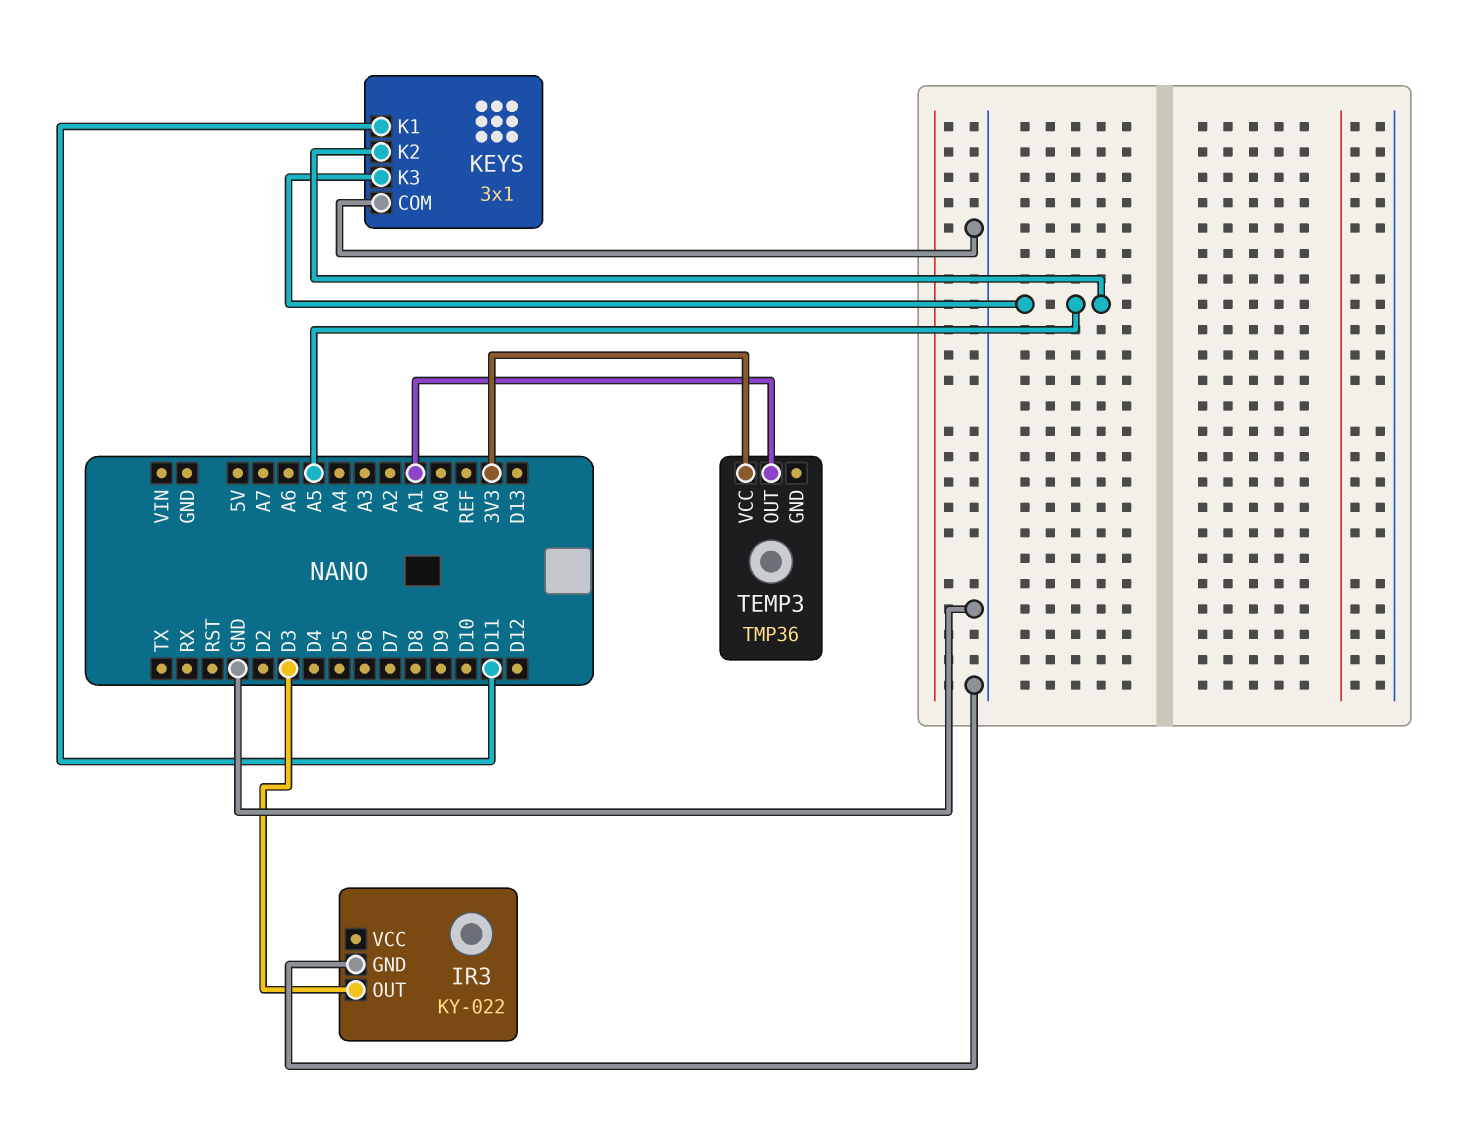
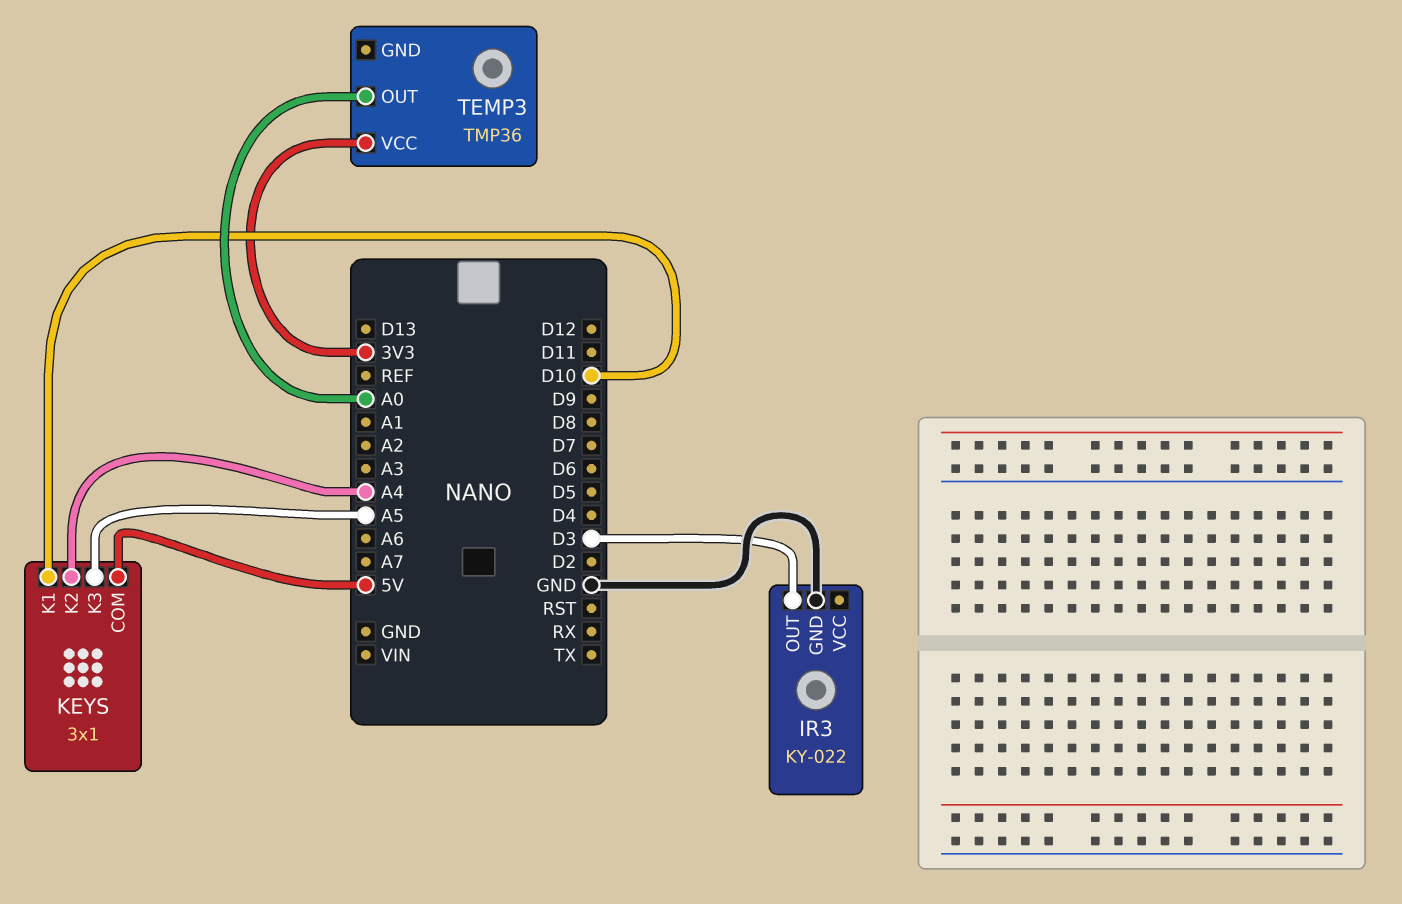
KEYS pin COM: GND -> 5V
KEYS pin K1: D11 -> D10
KEYS pin K2: A5 -> A4
TEMP3 pin OUT: A1 -> A0

